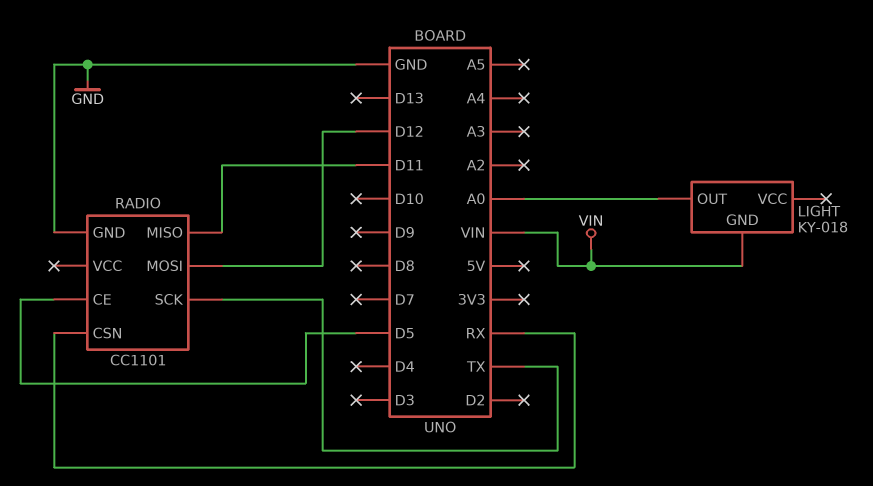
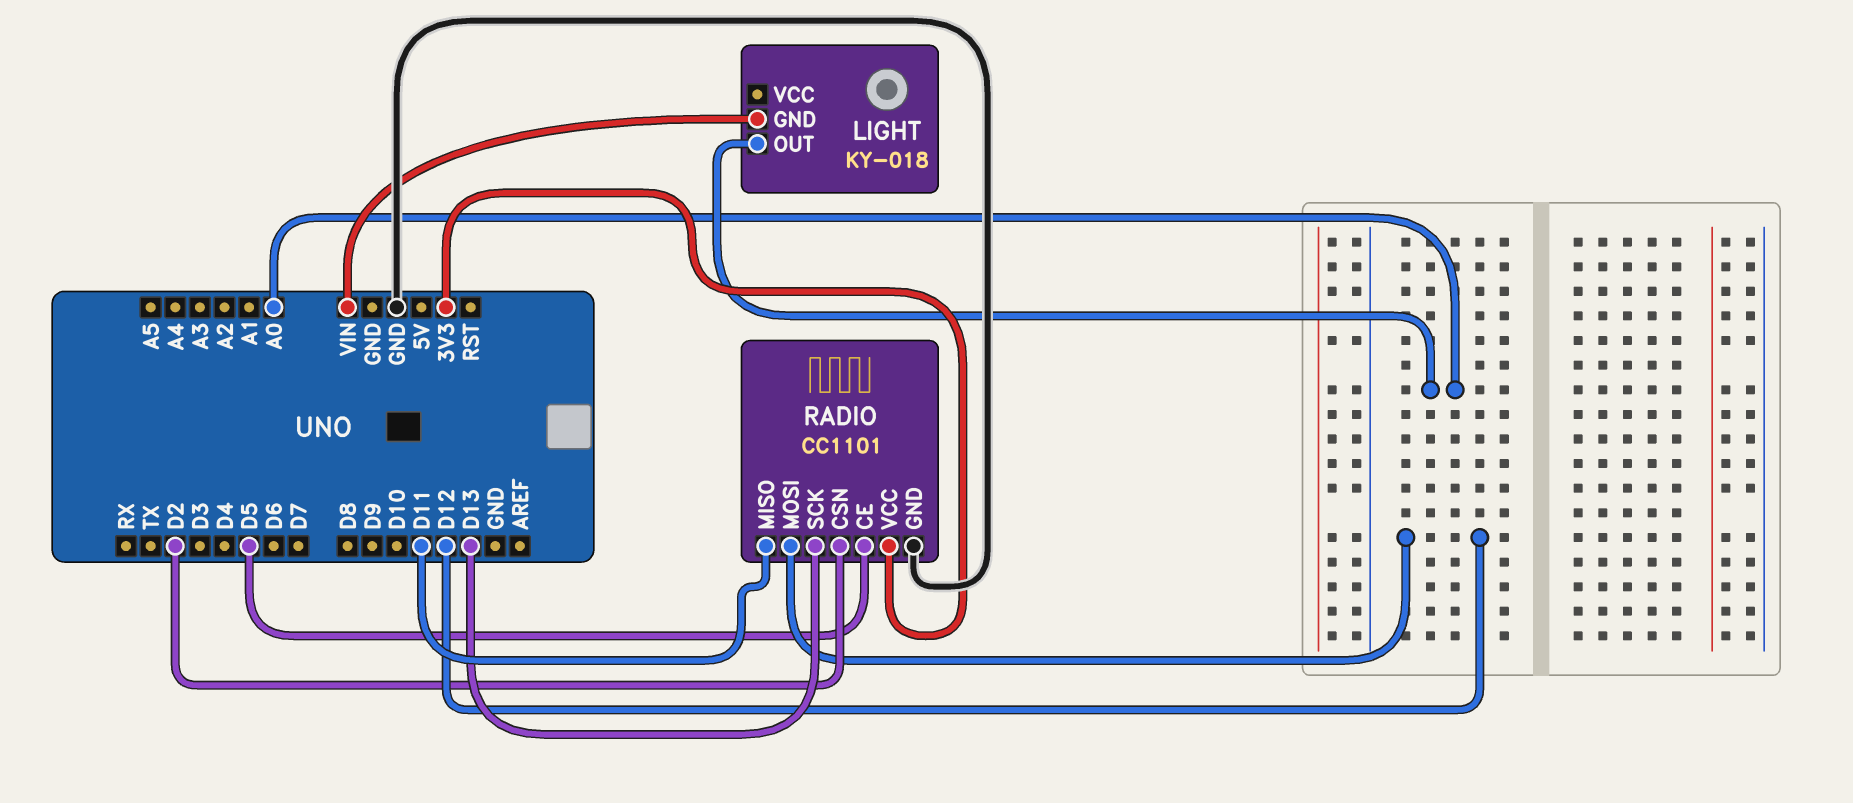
RADIO pin CSN: RX -> D2
RADIO pin SCK: TX -> D13
RADIO pin VCC: none -> 3V3

